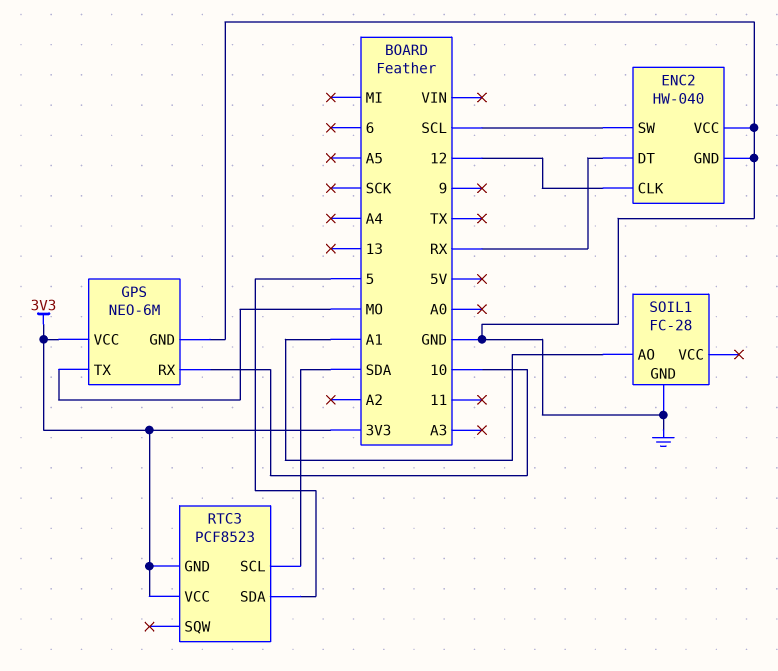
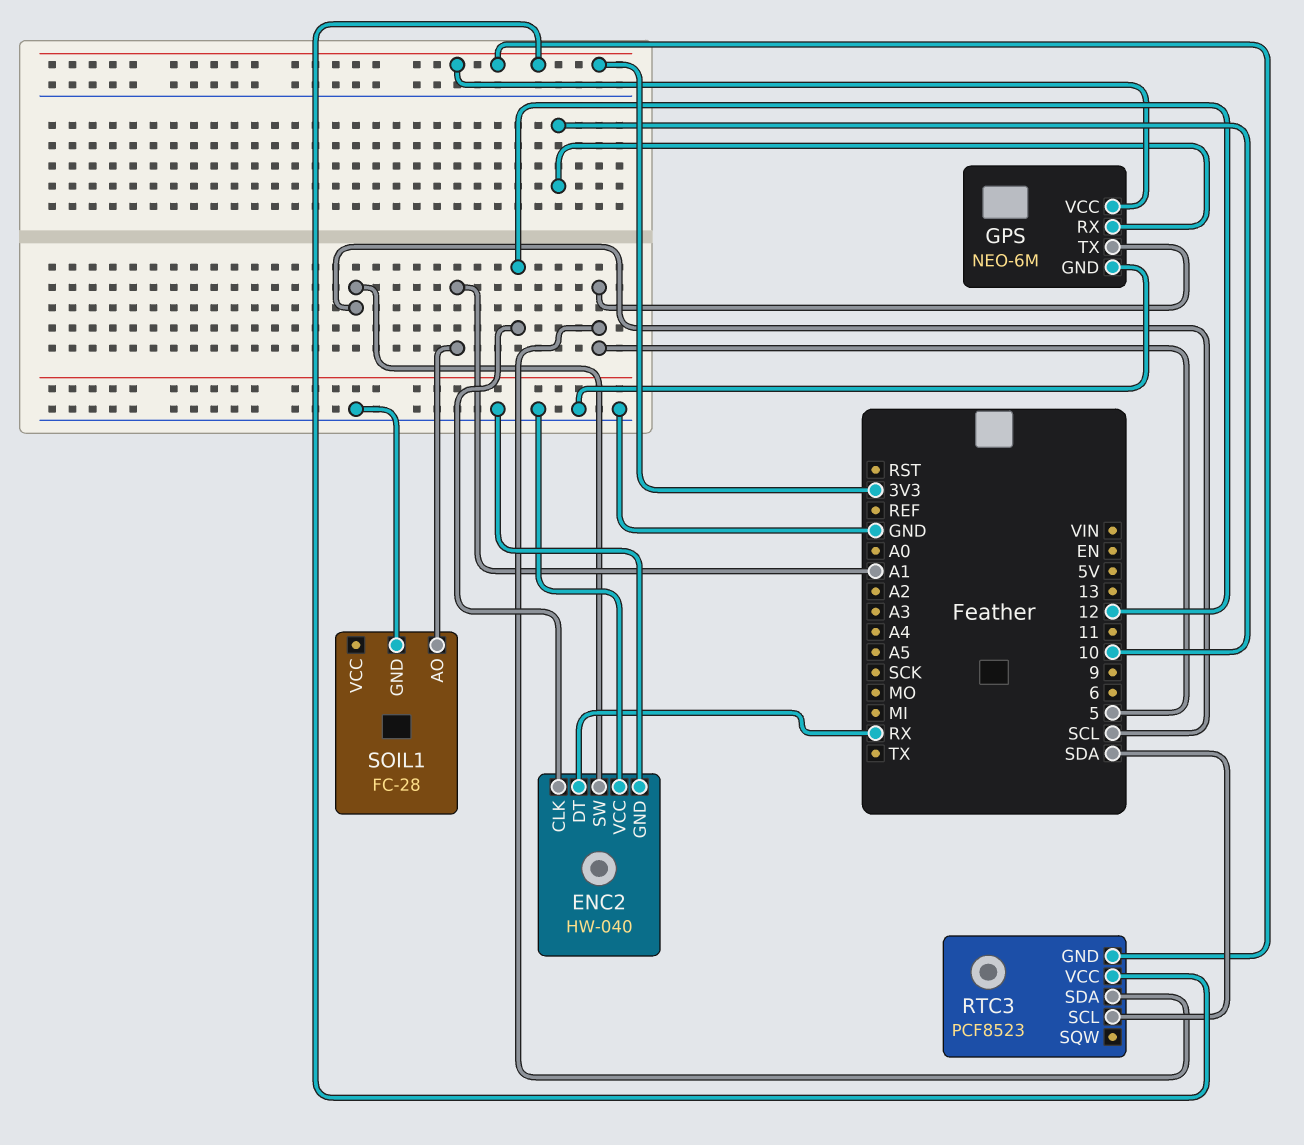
GPS pin TX: MO -> 5

